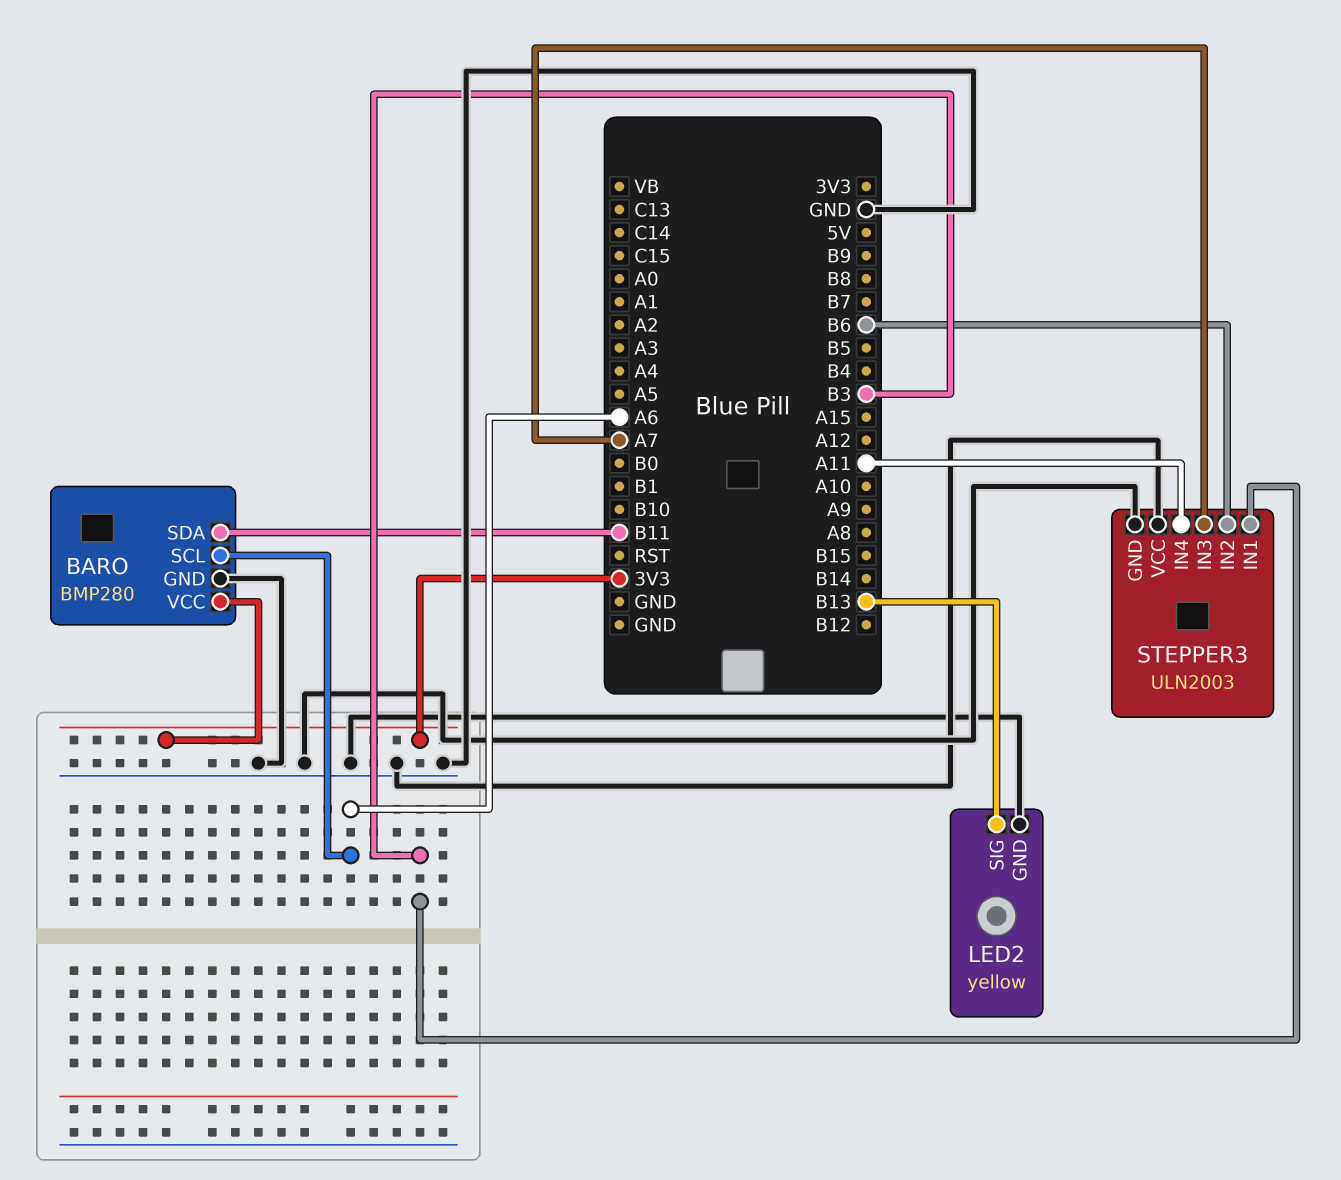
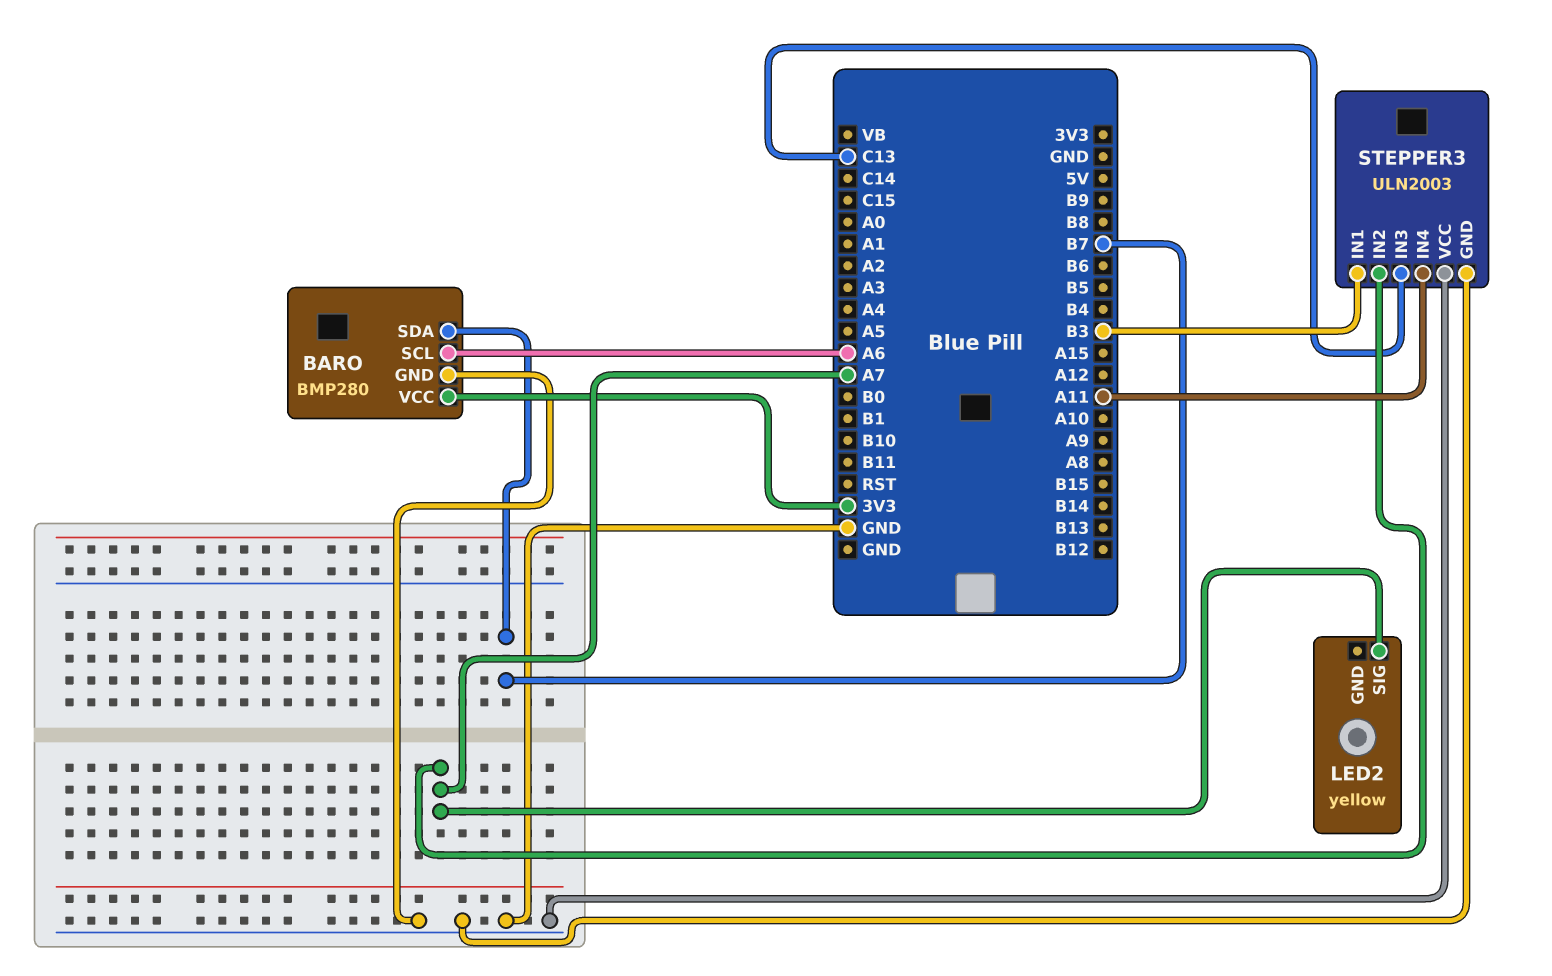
BARO pin SDA: B11 -> B7
LED2 pin GND: GND -> none
LED2 pin SIG: B13 -> A7
STEPPER3 pin IN2: B6 -> A7
STEPPER3 pin IN3: A7 -> C13

